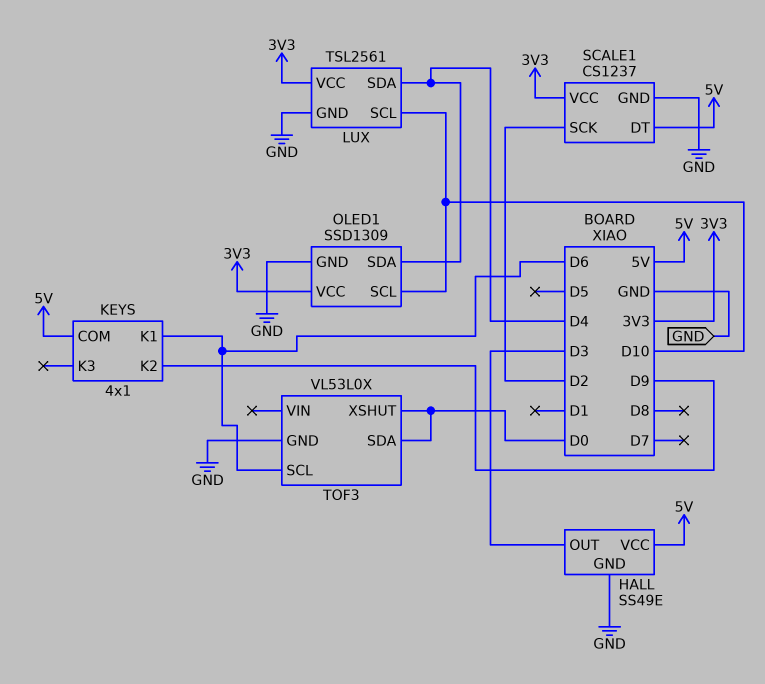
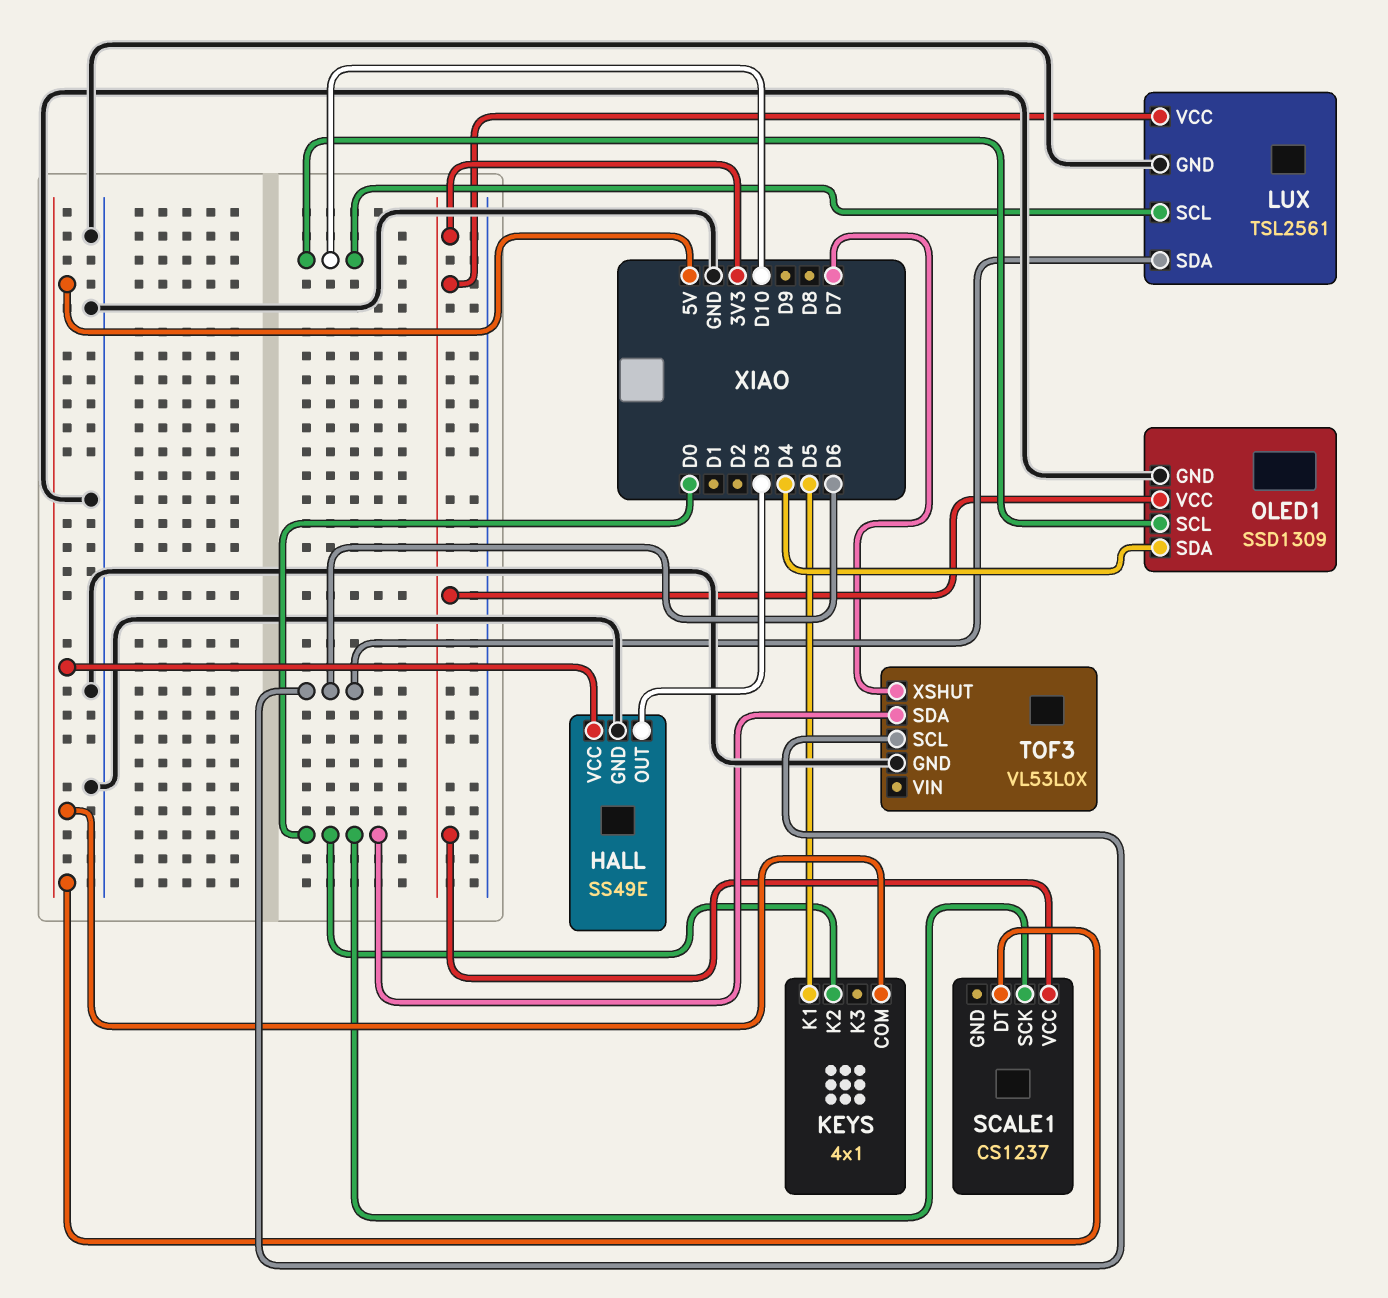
KEYS pin K1: D6 -> D5
KEYS pin K2: D9 -> D0
LUX pin SDA: D4 -> D6
SCALE1 pin GND: GND -> none
SCALE1 pin SCK: D2 -> D0
TOF3 pin XSHUT: D0 -> D7

